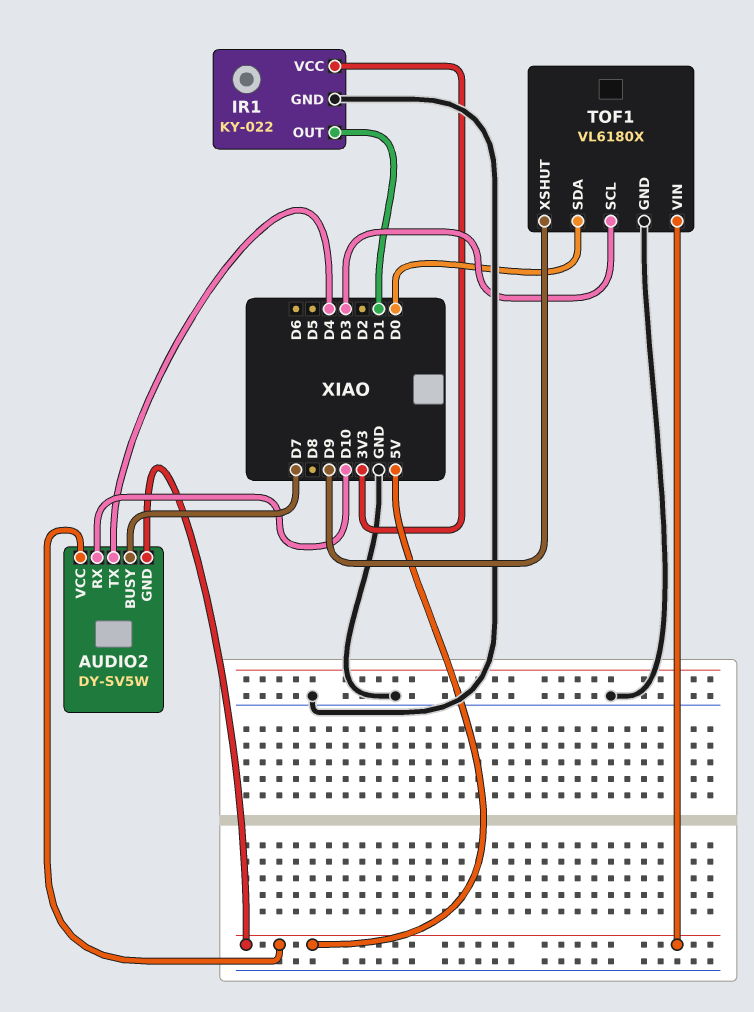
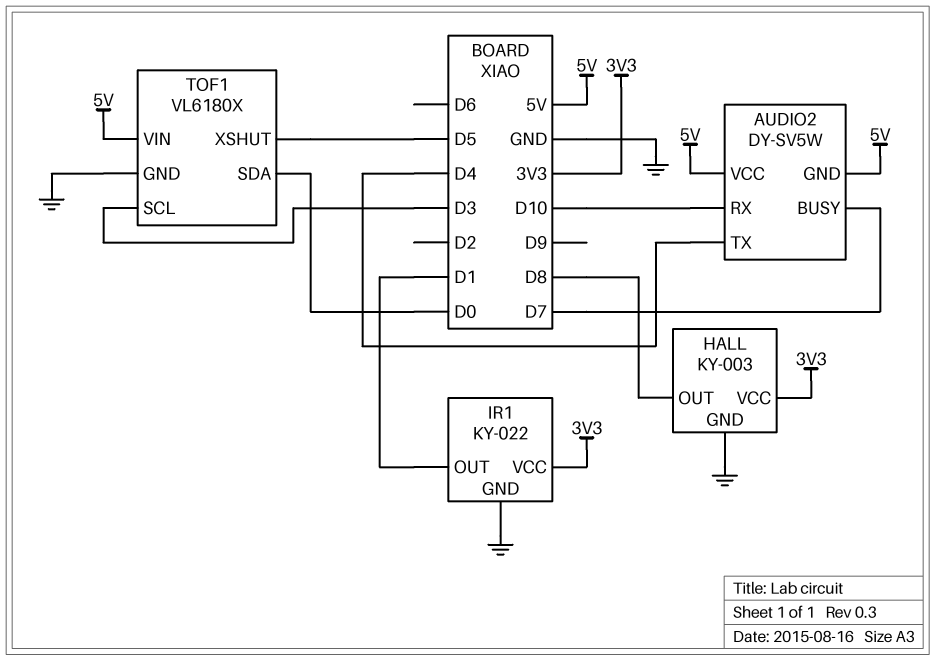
HALL: none -> KY-003
HALL pin GND: none -> GND
HALL pin OUT: none -> D8
HALL pin VCC: none -> 3V3
TOF1 pin XSHUT: D9 -> D5

